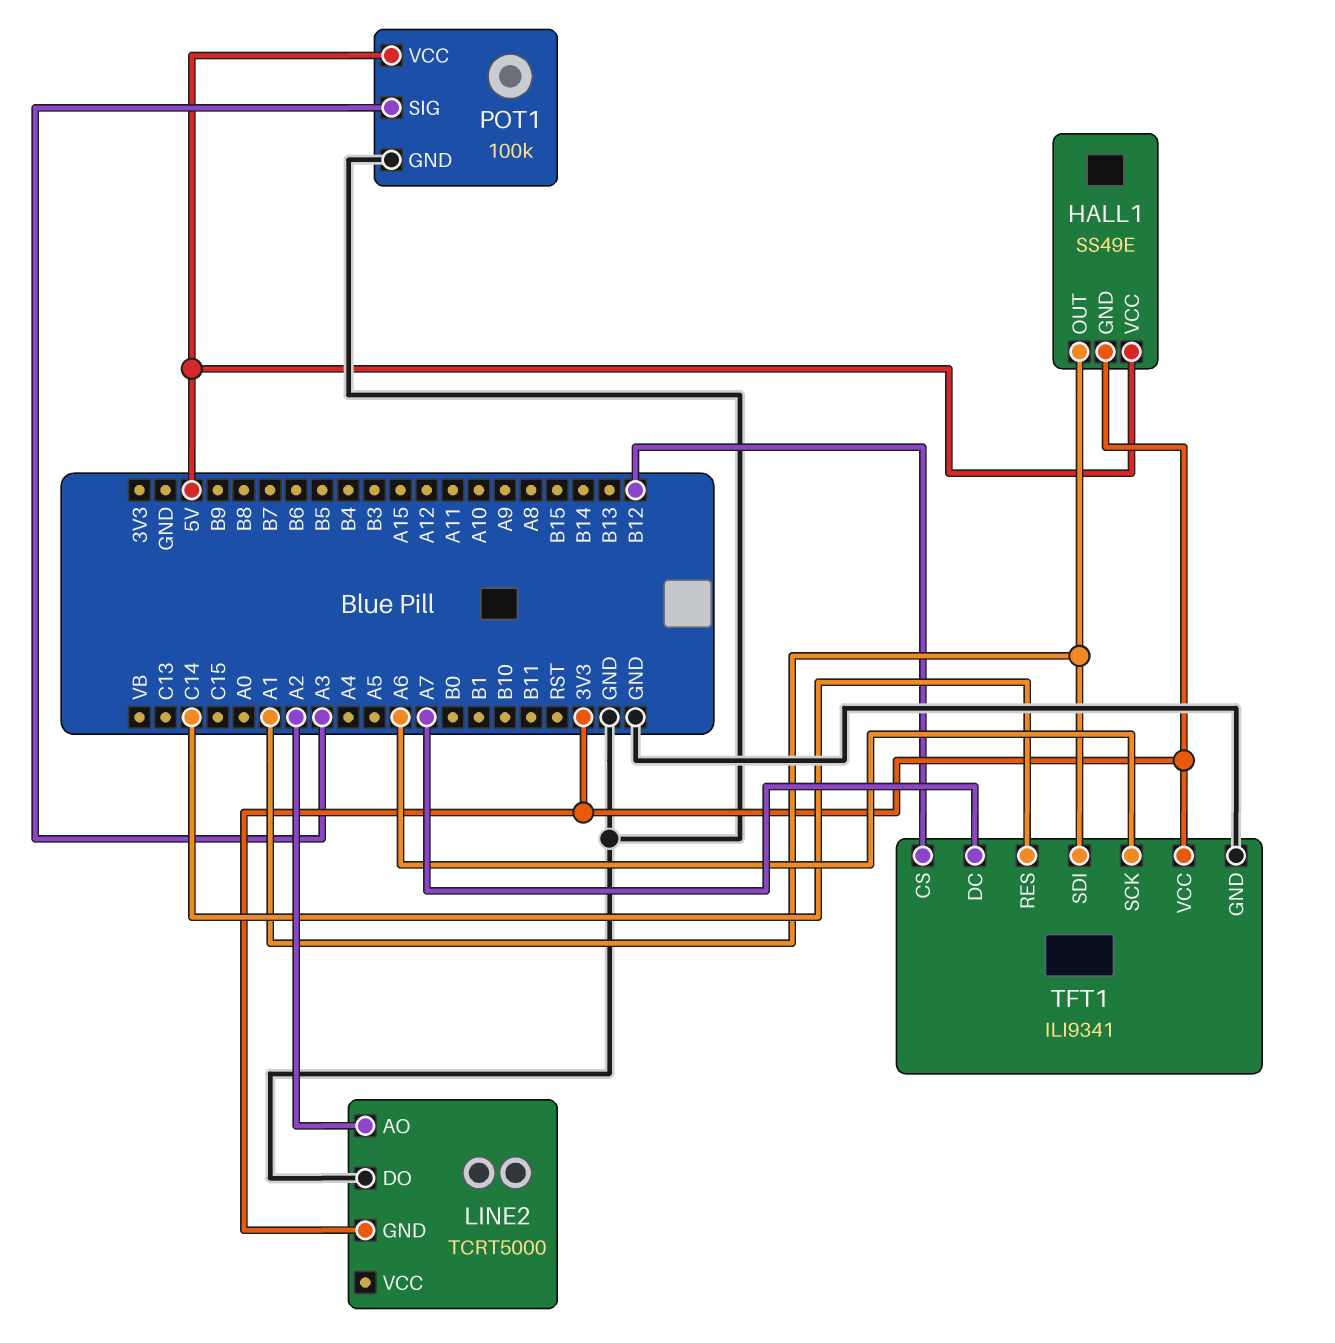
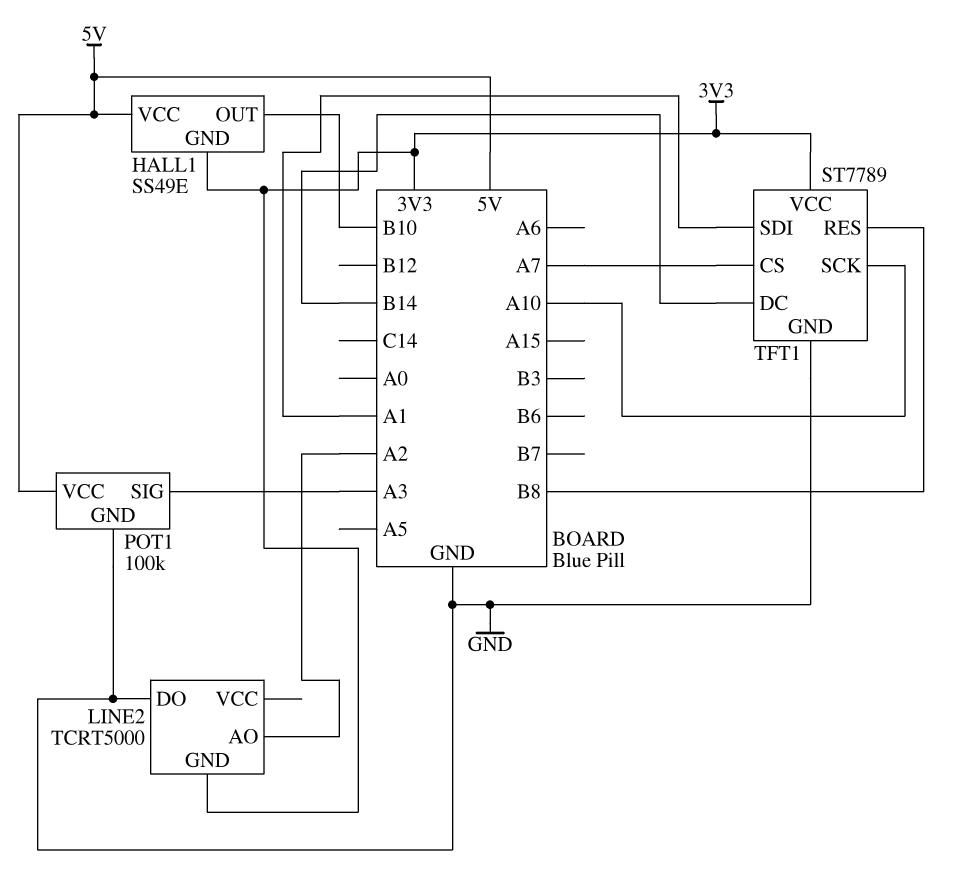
HALL1 pin OUT: A1 -> B10
TFT1: ILI9341 -> ST7789
TFT1 pin CS: B12 -> A7
TFT1 pin DC: A7 -> B14
TFT1 pin RES: C14 -> B8
TFT1 pin SCK: A6 -> A10

